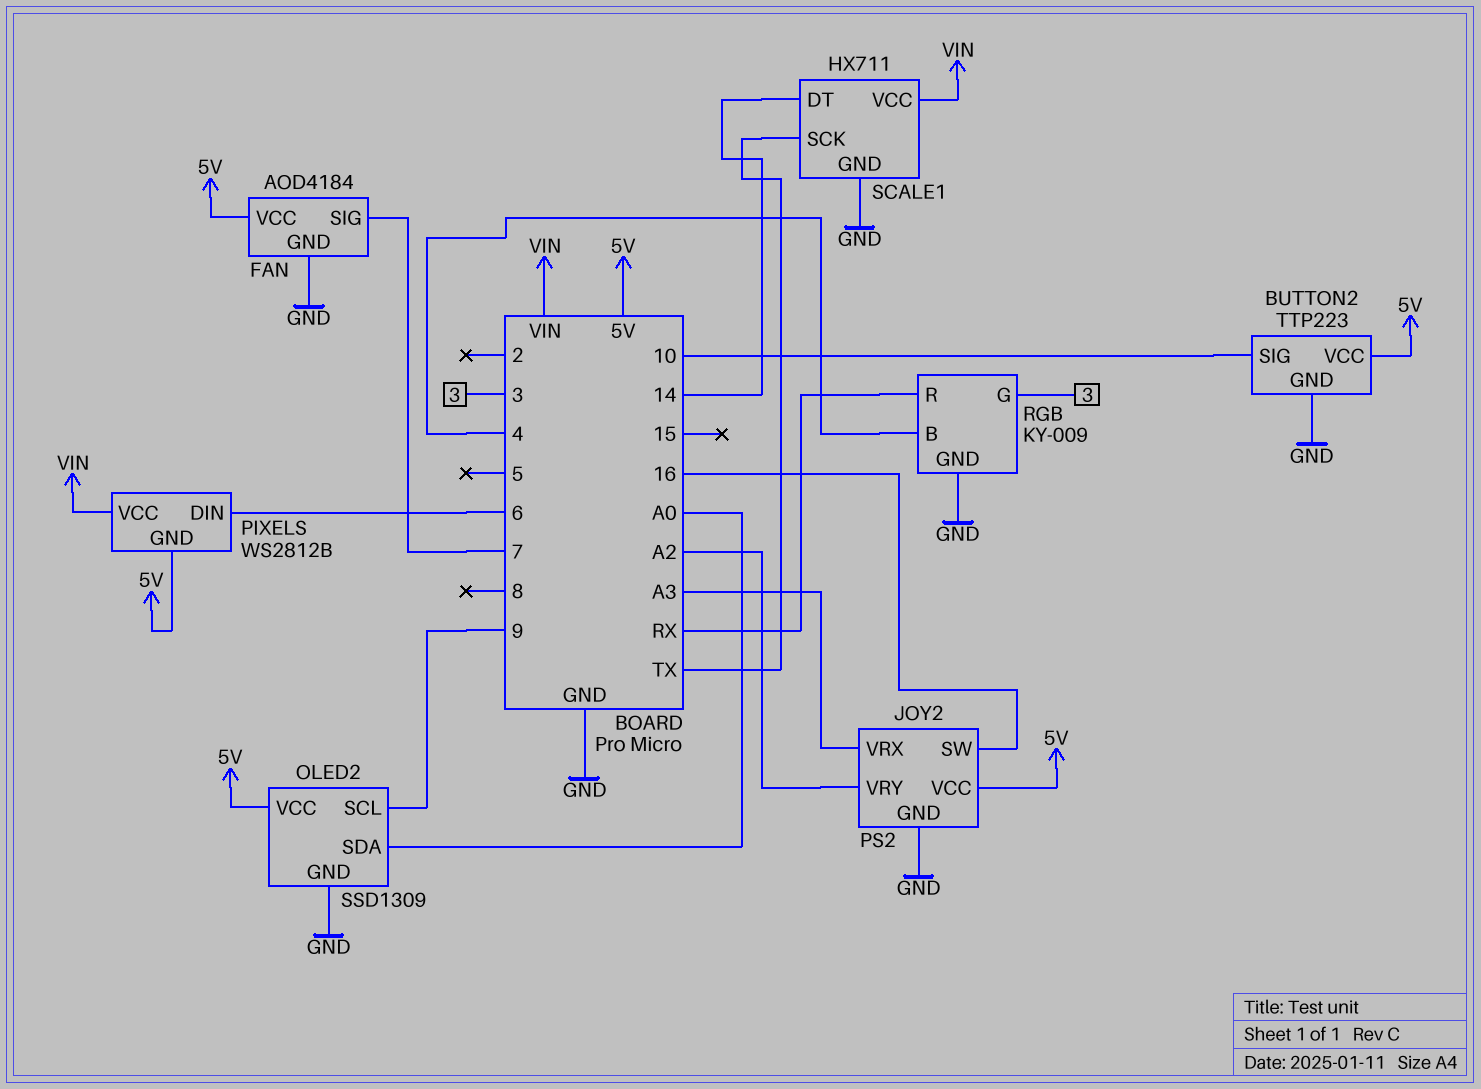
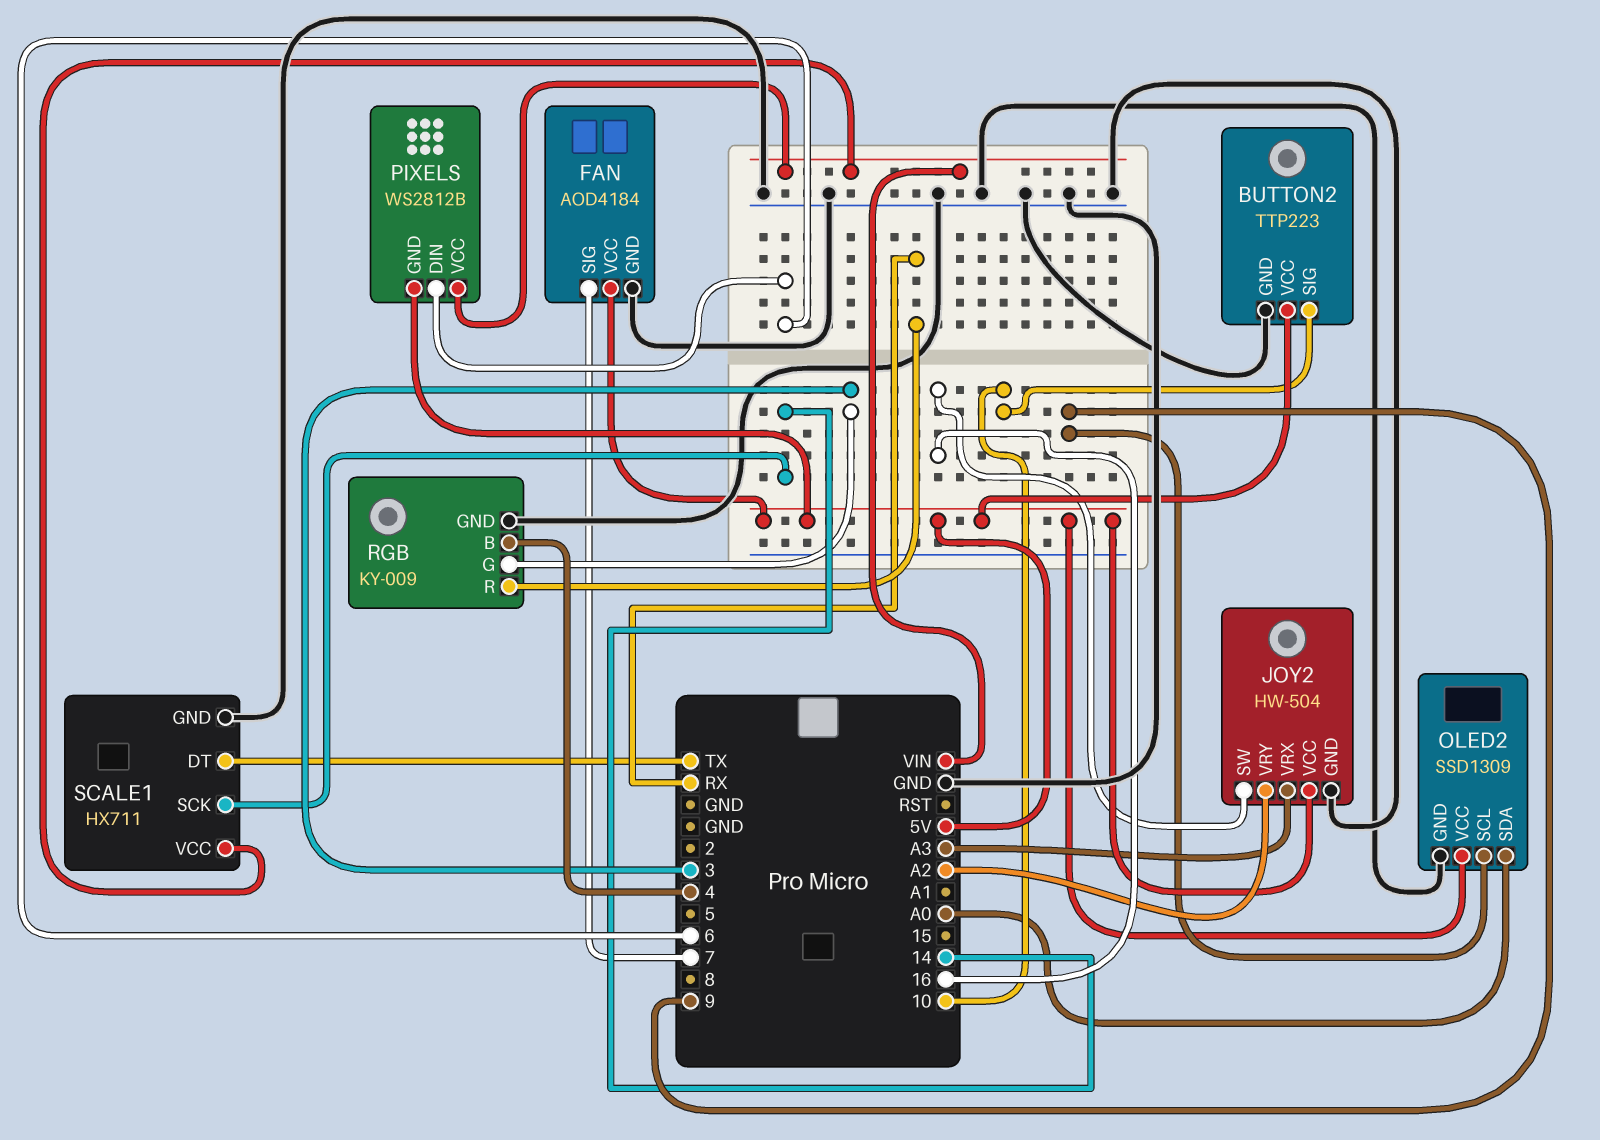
JOY2: PS2 -> HW-504
SCALE1 pin DT: 14 -> TX
SCALE1 pin SCK: TX -> 14

